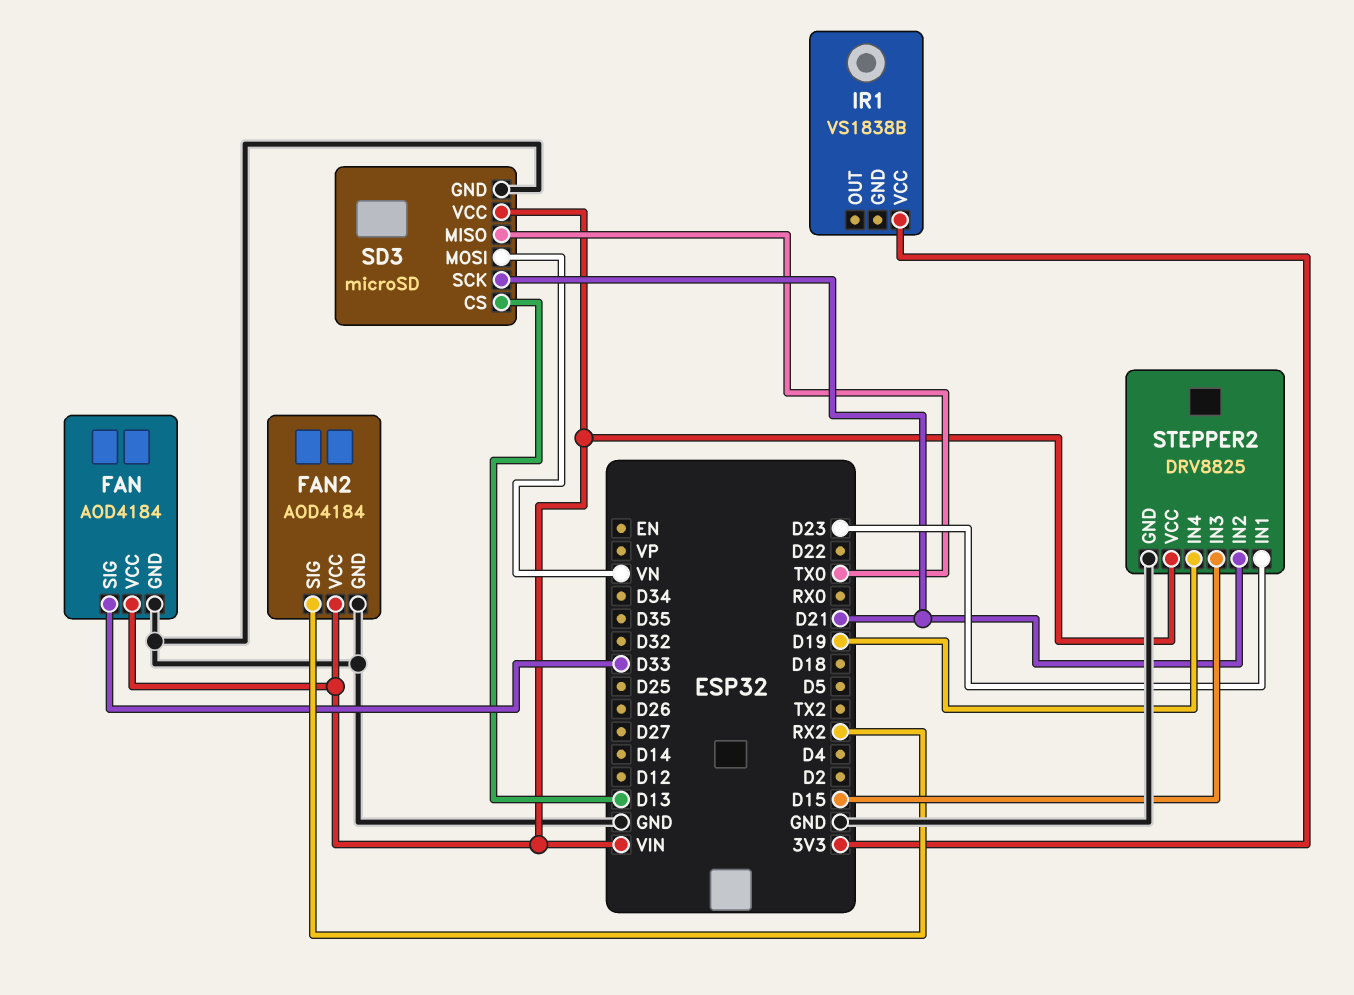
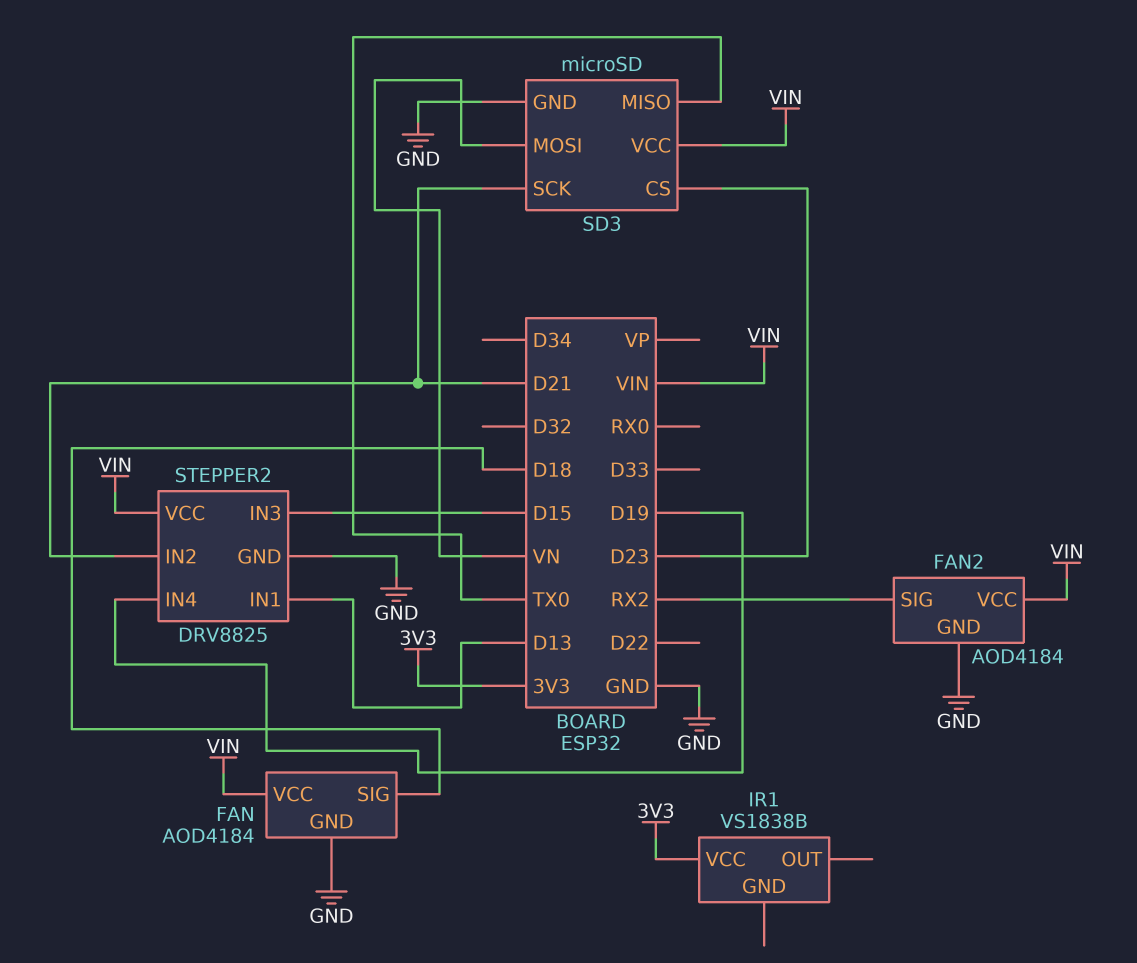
FAN pin SIG: D33 -> D18
SD3 pin CS: D13 -> D23
STEPPER2 pin IN1: D23 -> D13

